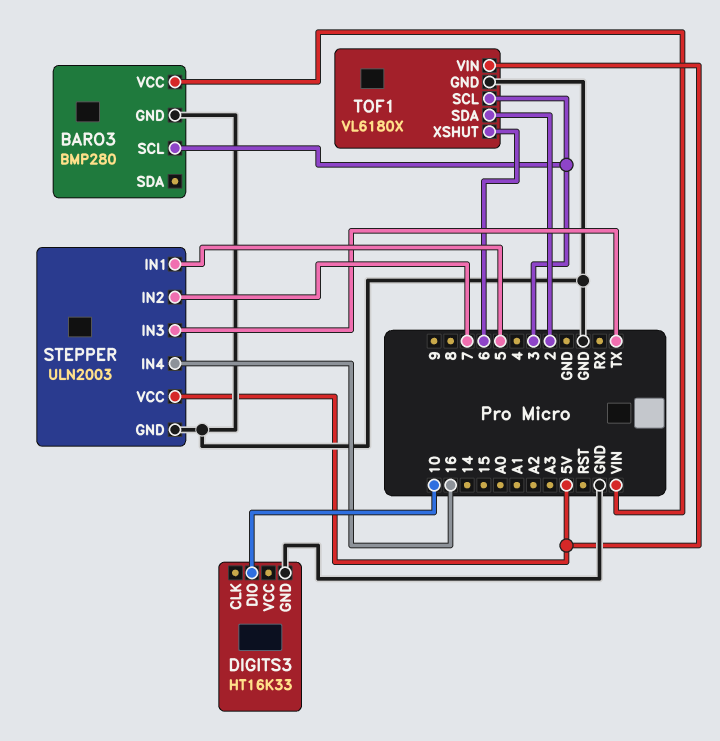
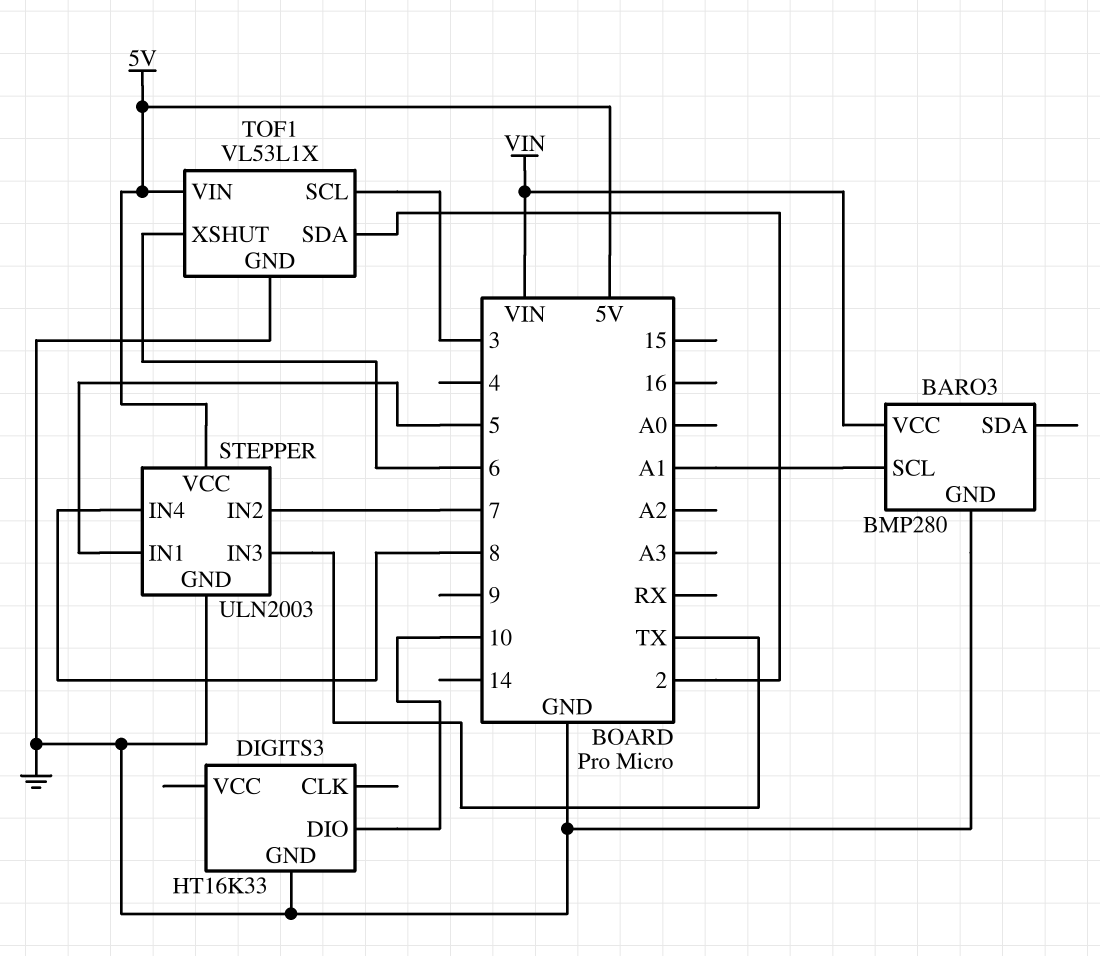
BARO3 pin SCL: 3 -> A1
STEPPER pin IN4: 16 -> 8
TOF1: VL6180X -> VL53L1X

